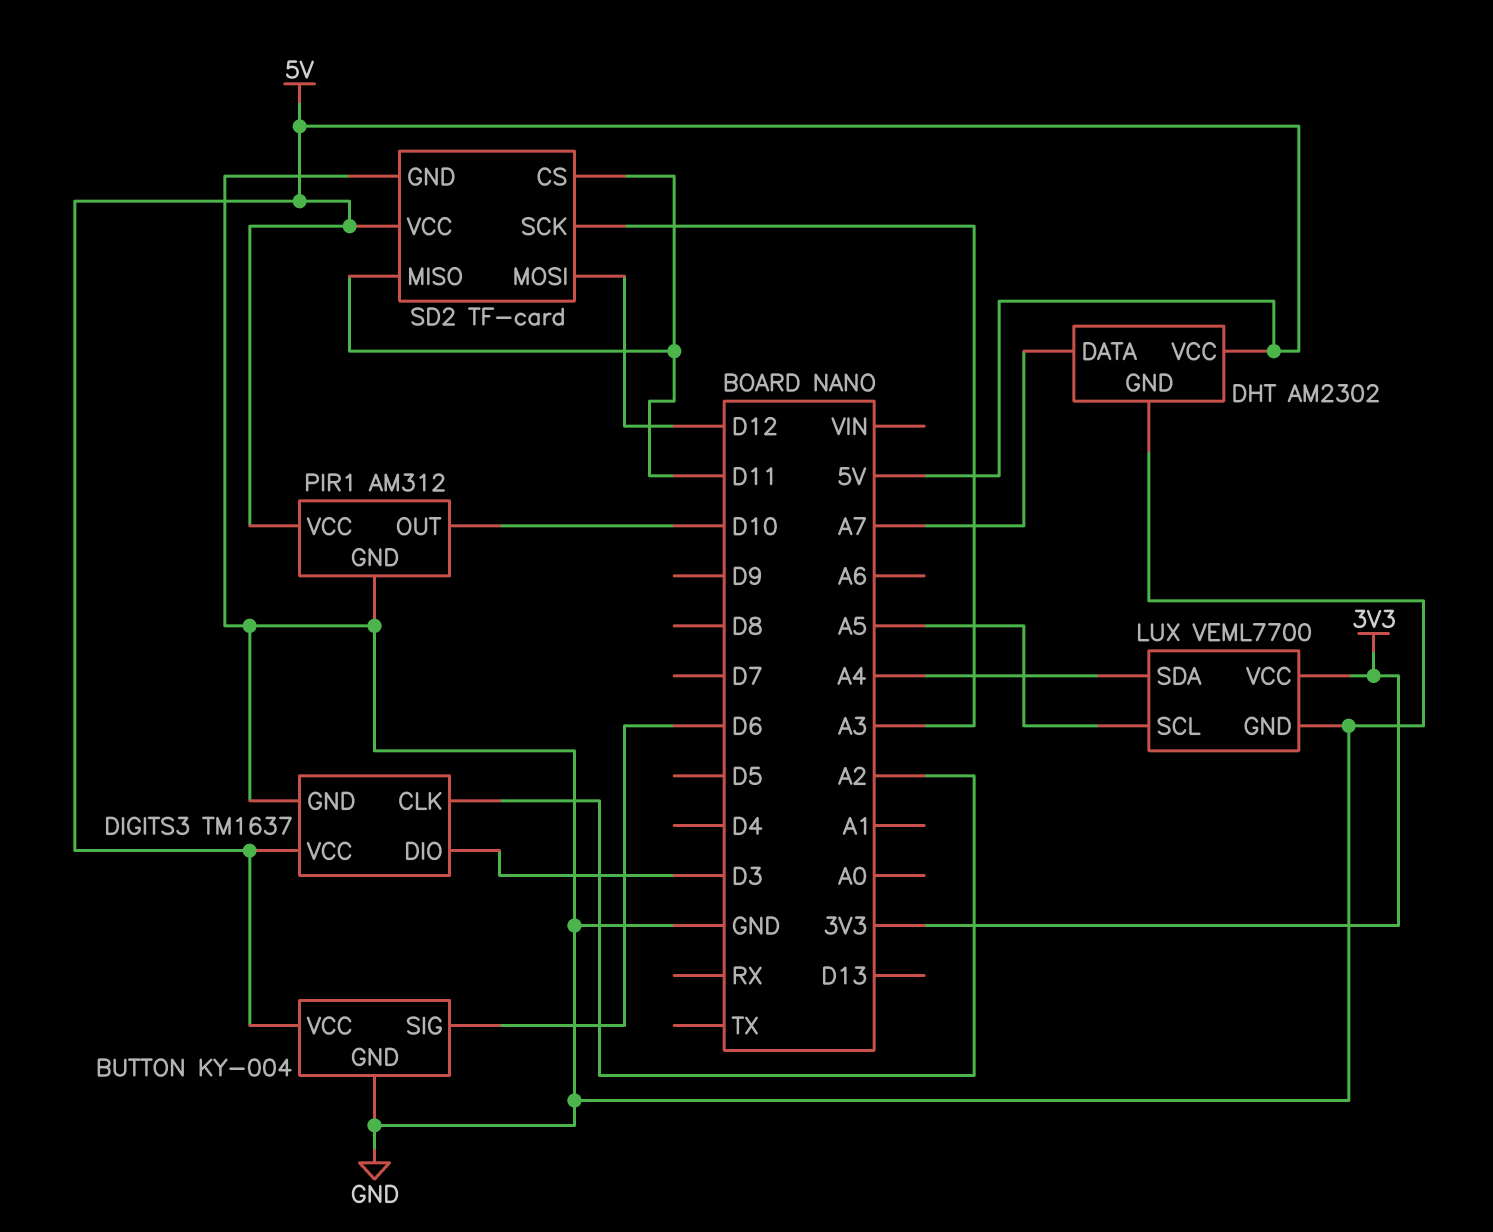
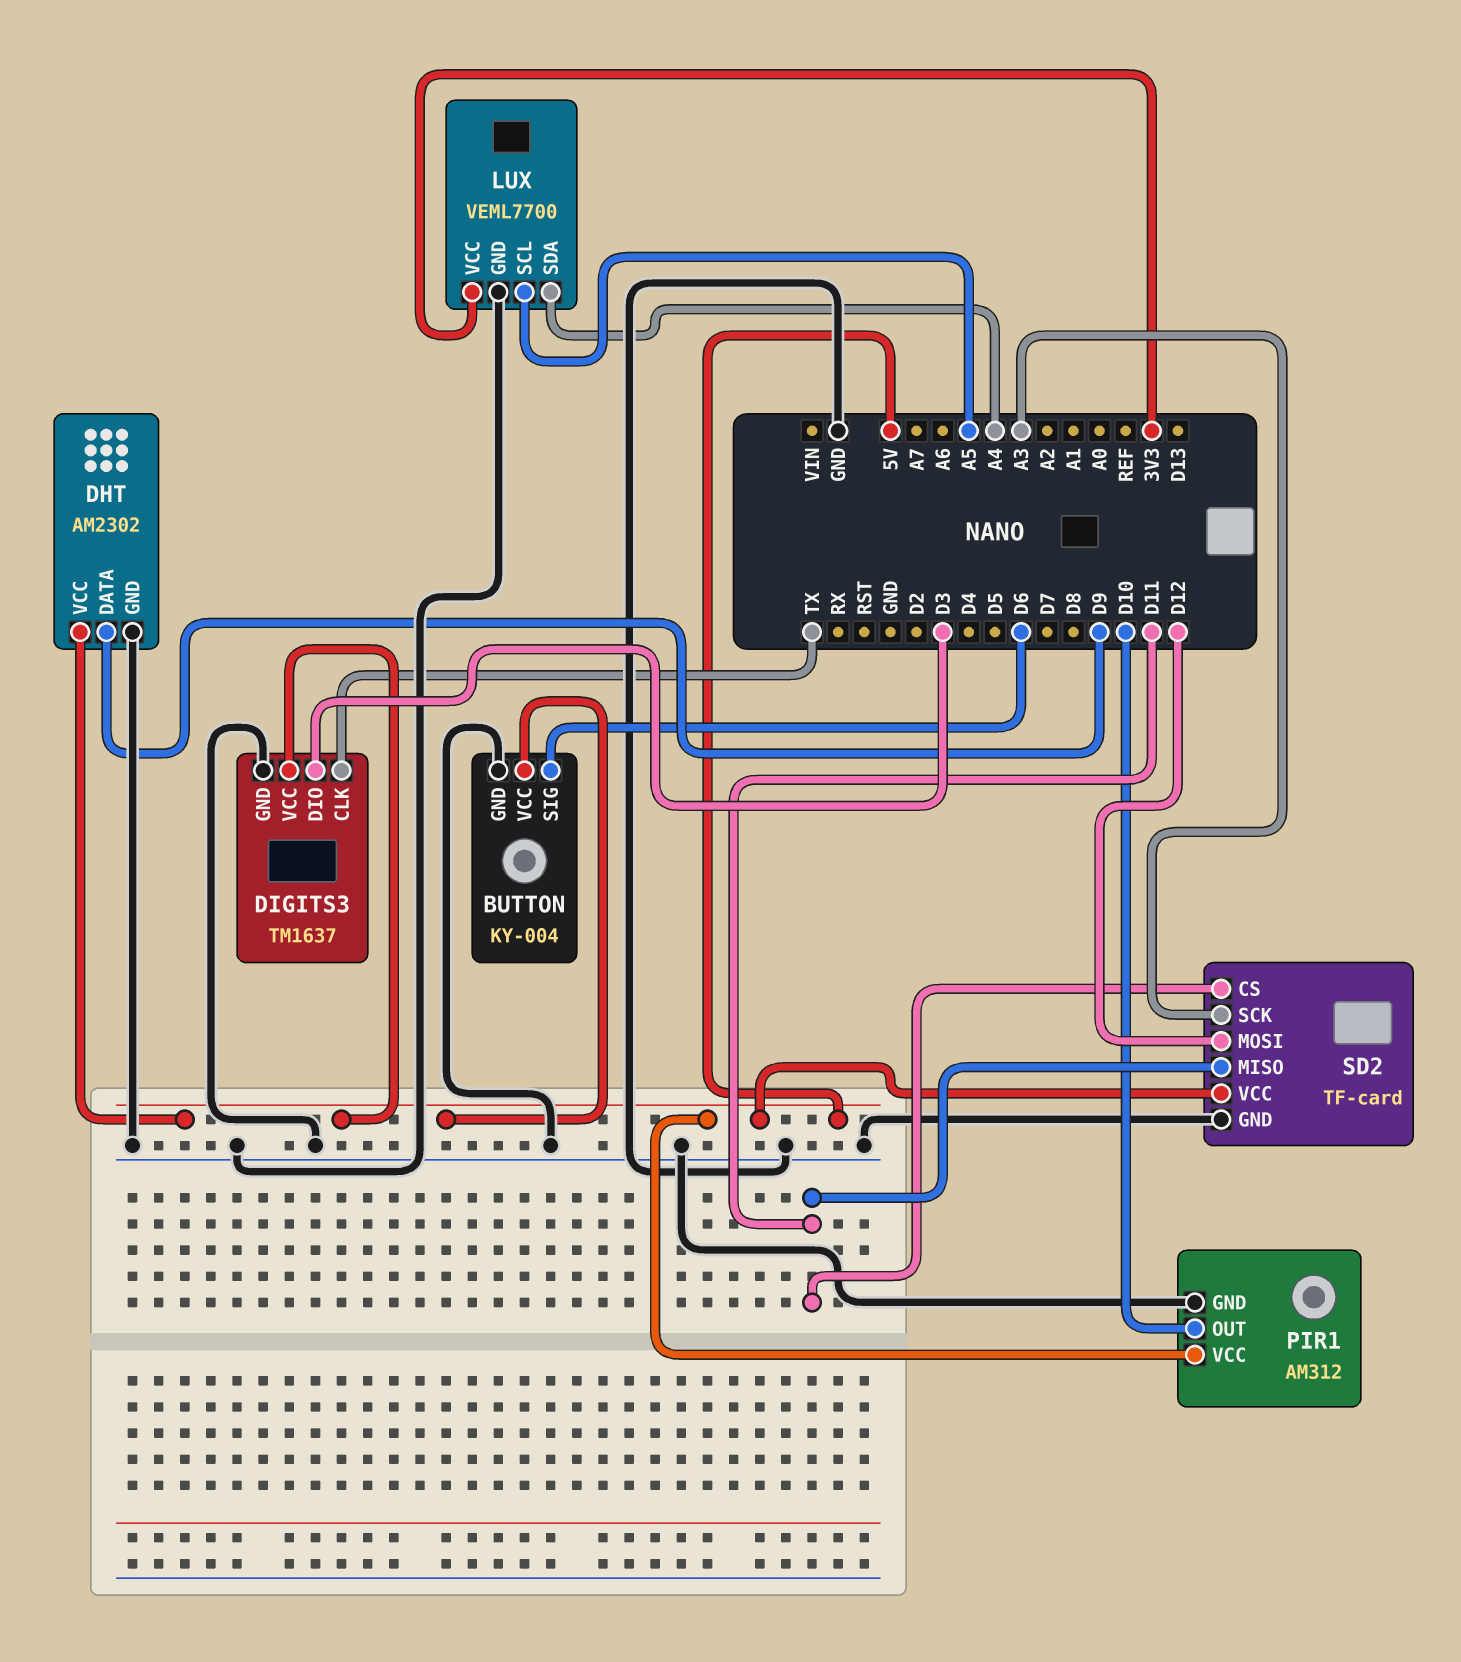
DHT pin DATA: A7 -> D9
DIGITS3 pin CLK: A2 -> TX

